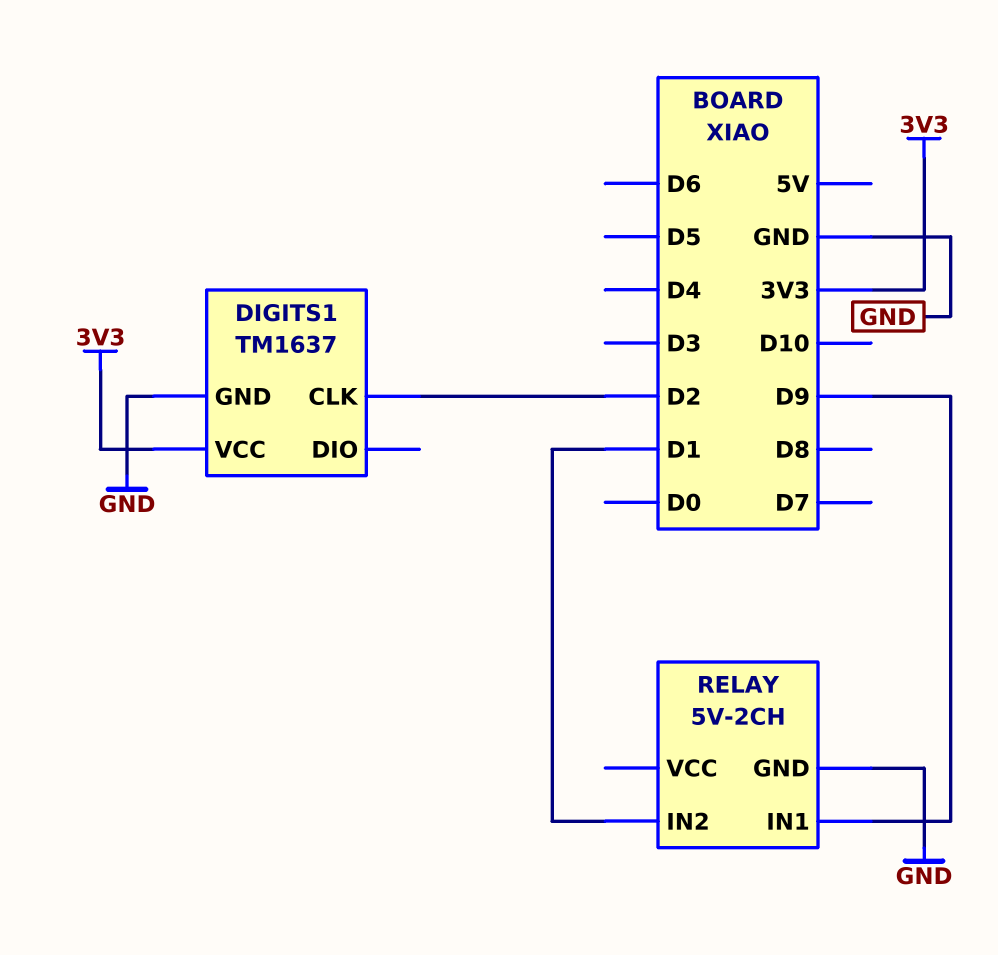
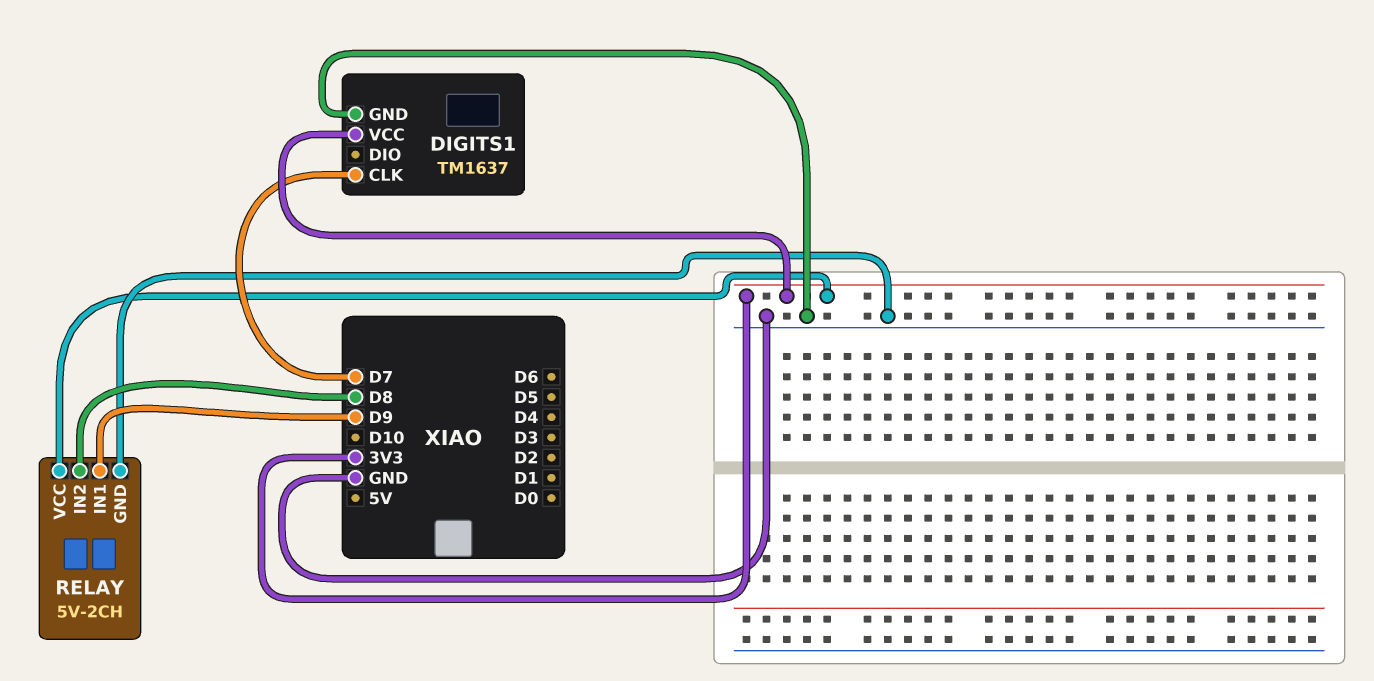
DIGITS1 pin CLK: D2 -> D7
RELAY pin IN2: D1 -> D8
RELAY pin VCC: none -> 3V3

